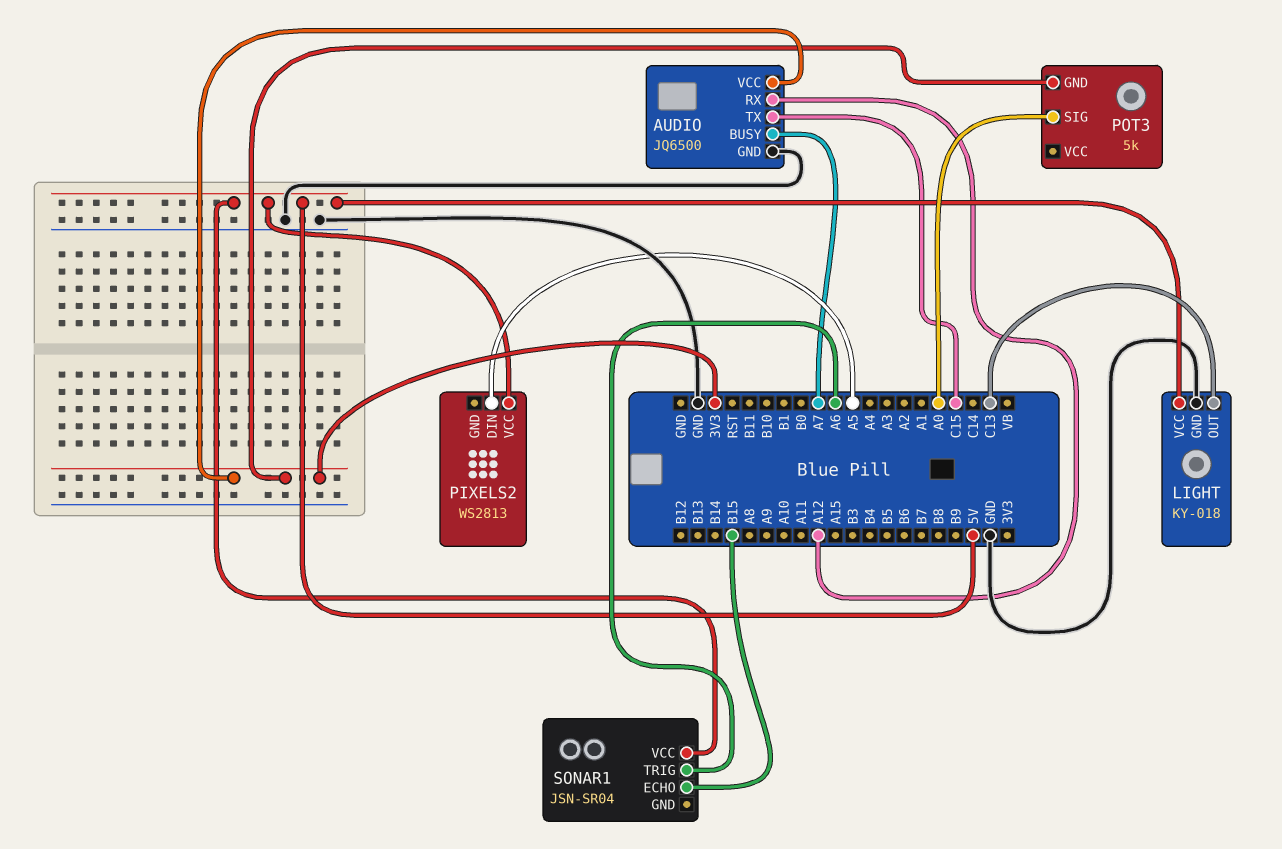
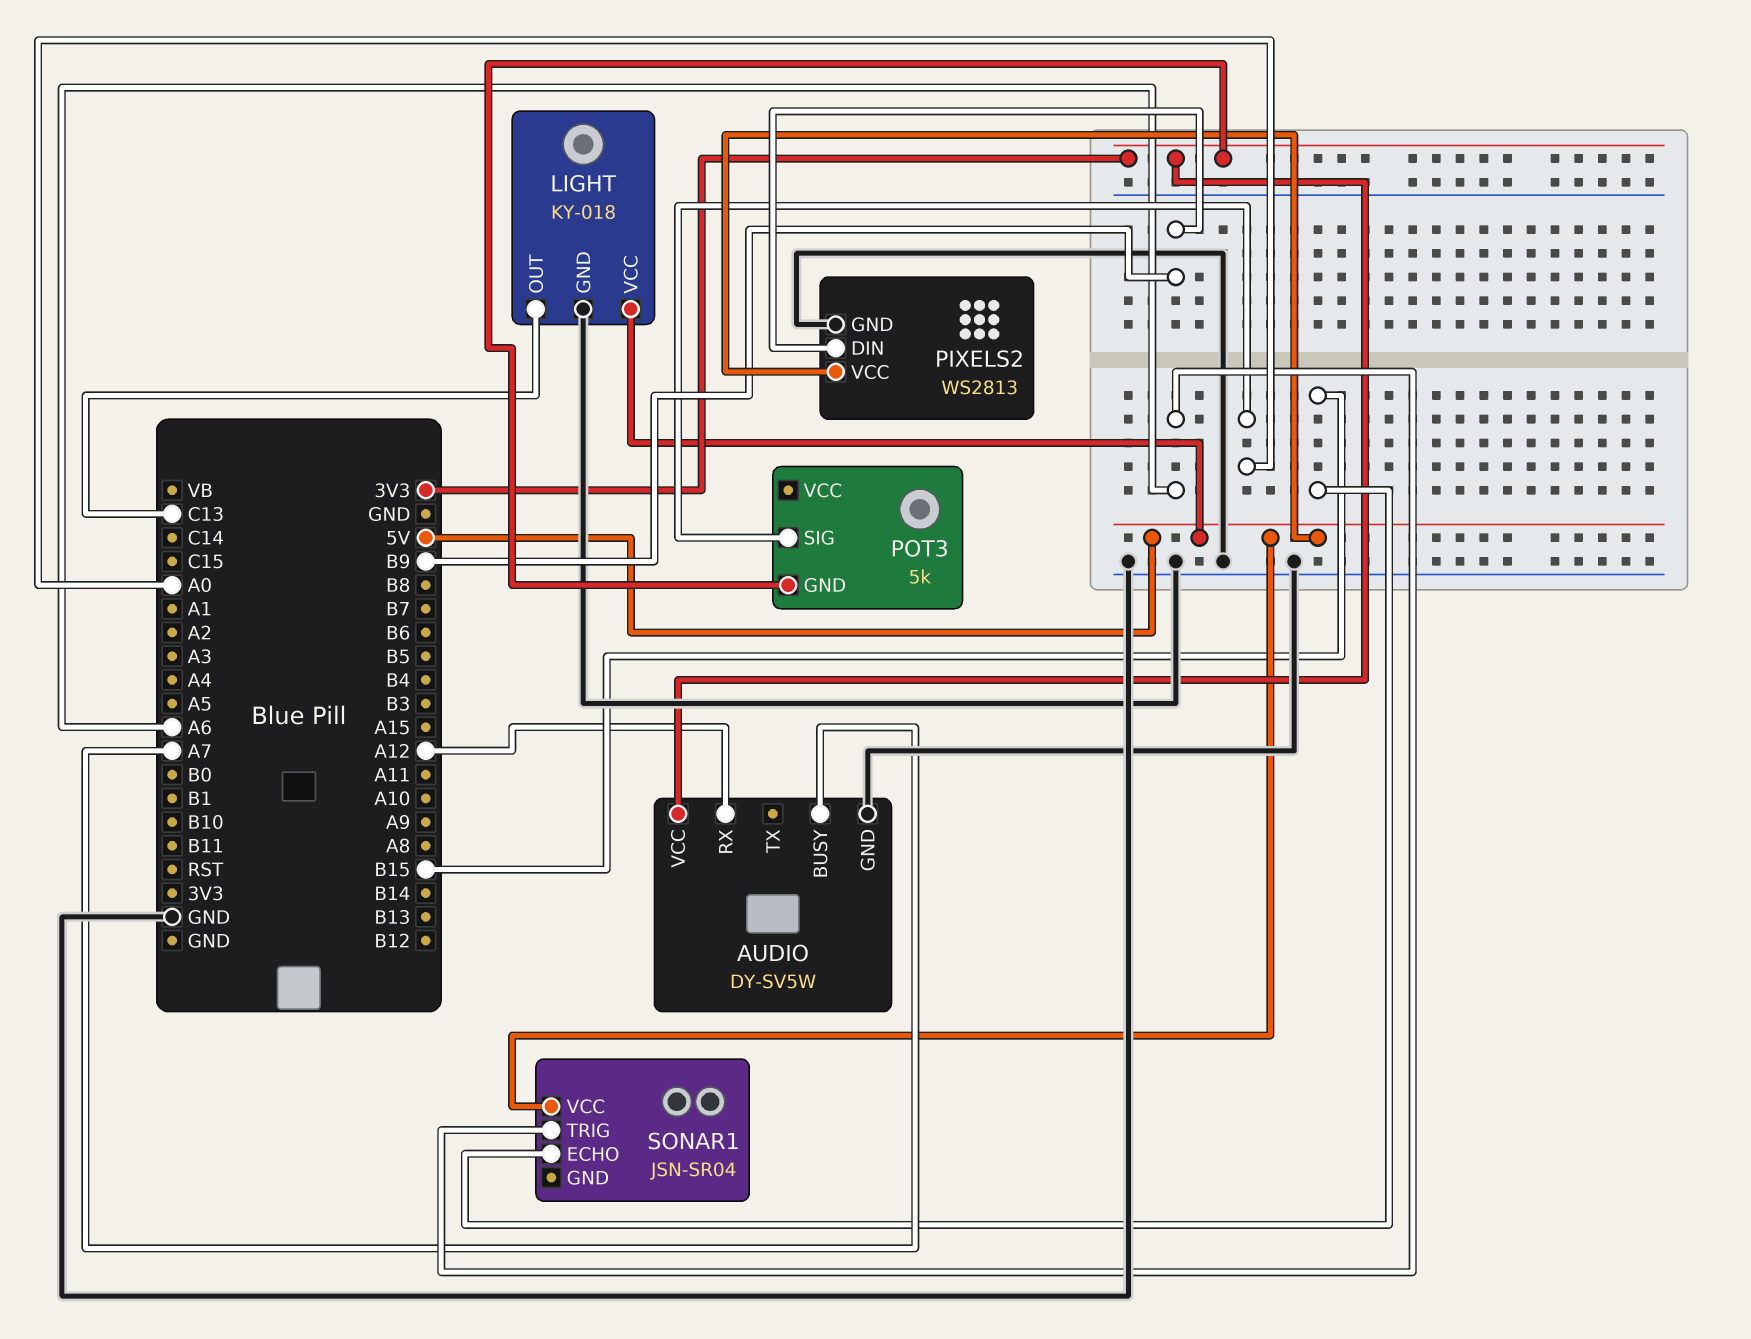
AUDIO: JQ6500 -> DY-SV5W
AUDIO pin TX: C15 -> none
PIXELS2 pin DIN: A5 -> B9
PIXELS2 pin GND: none -> GND

